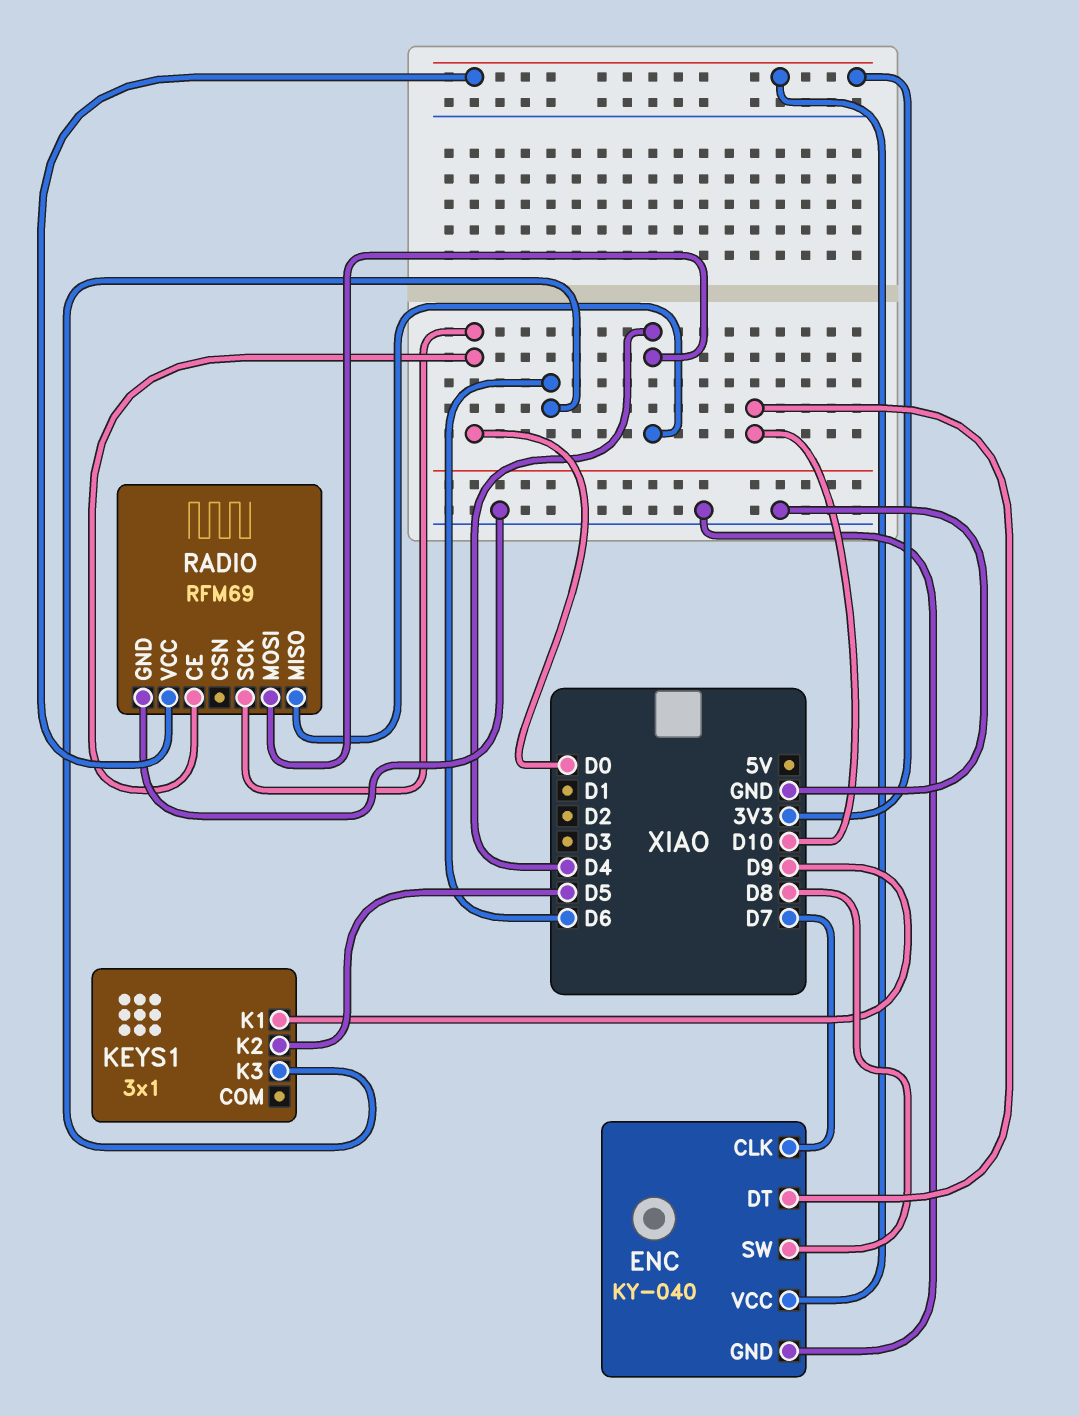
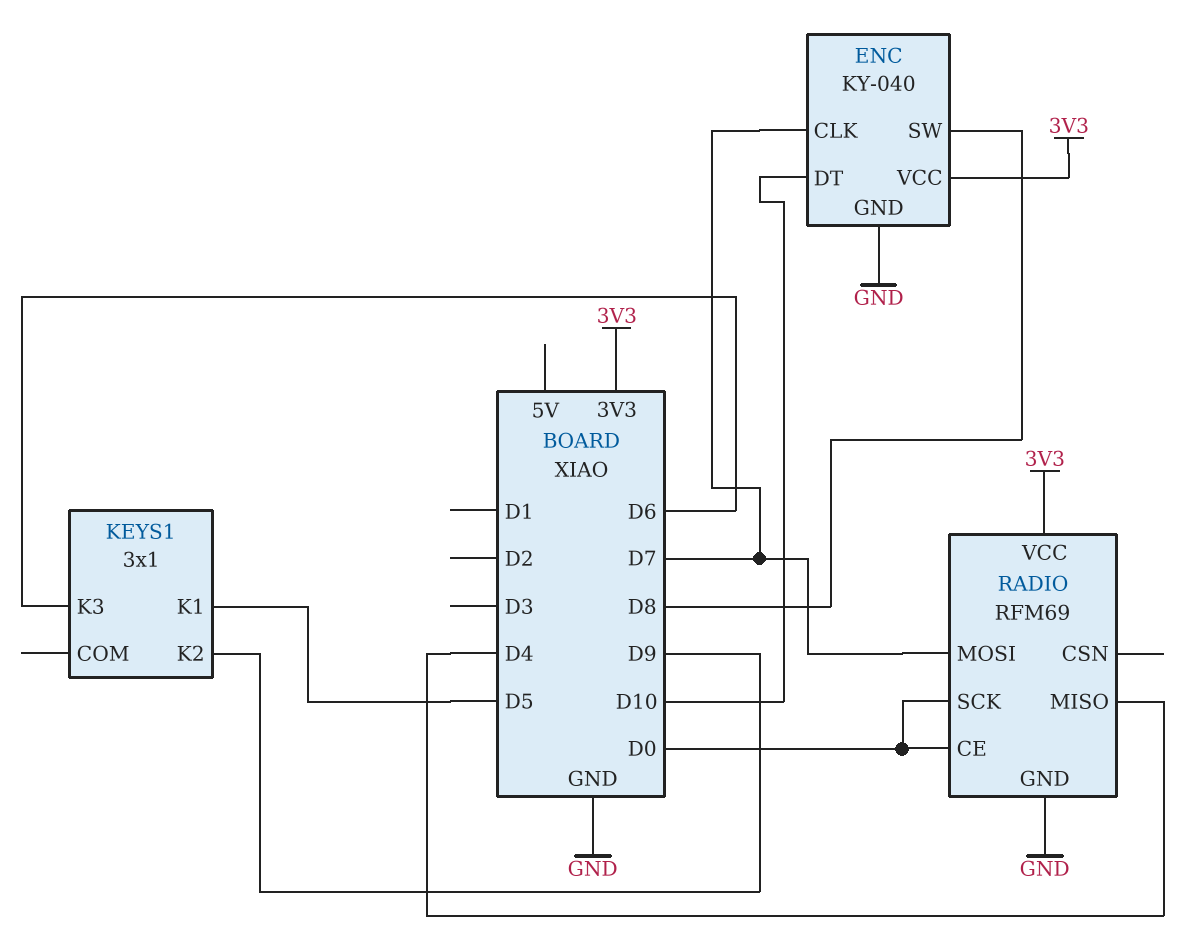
KEYS1 pin K1: D9 -> D5
KEYS1 pin K2: D5 -> D9
RADIO pin MOSI: D4 -> D7

